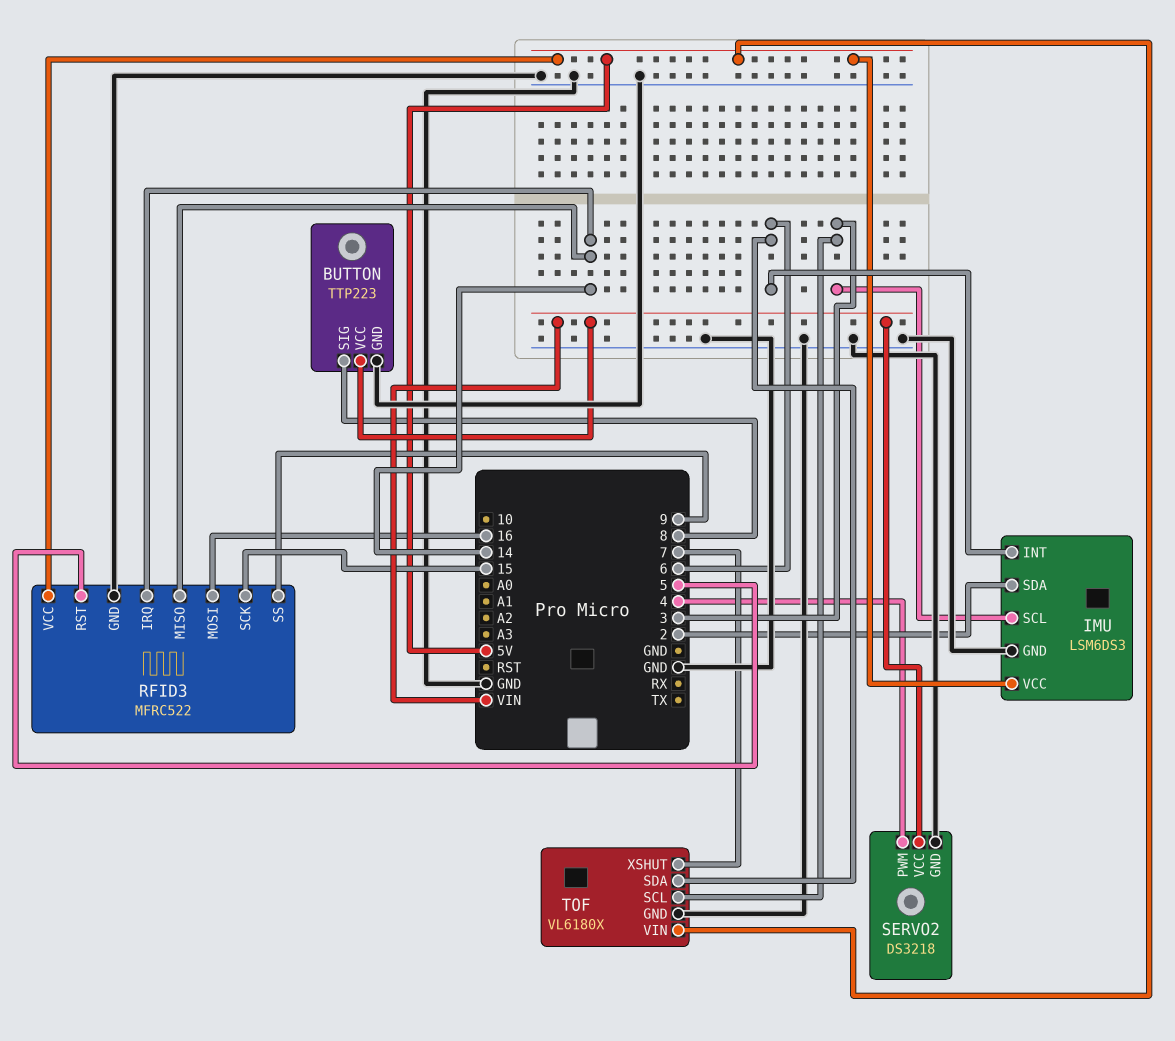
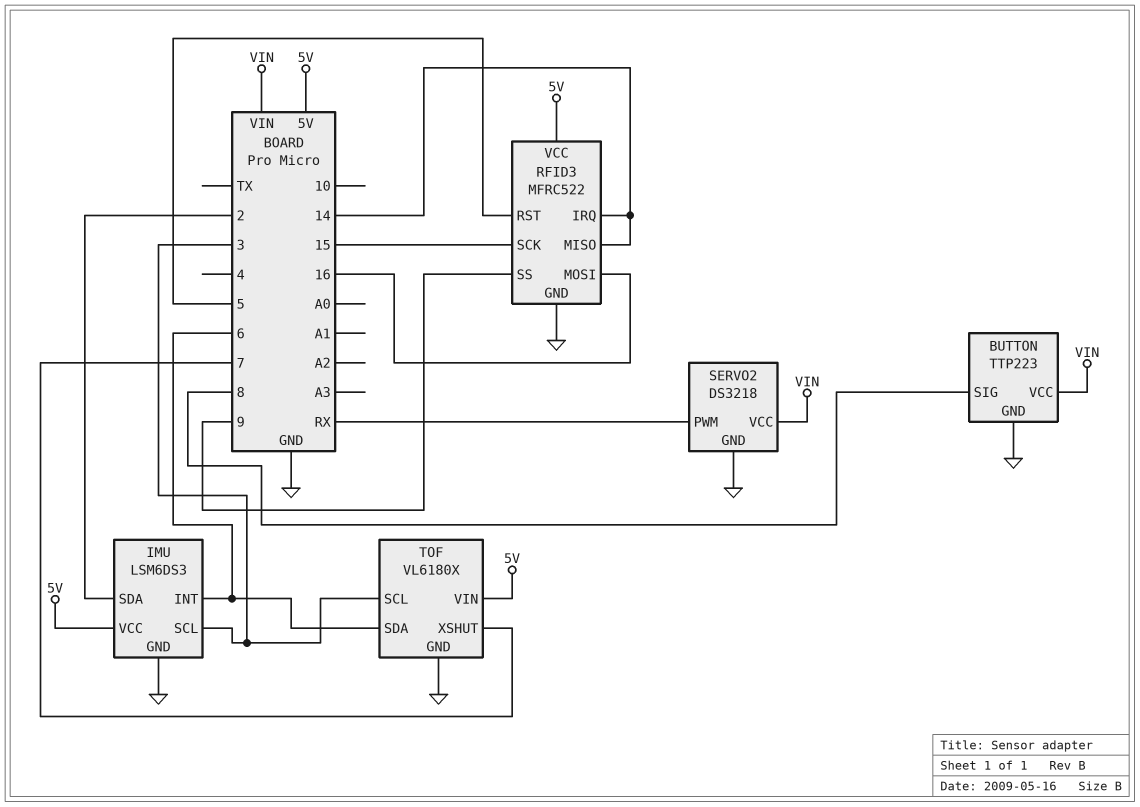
SERVO2 pin PWM: 4 -> RX

